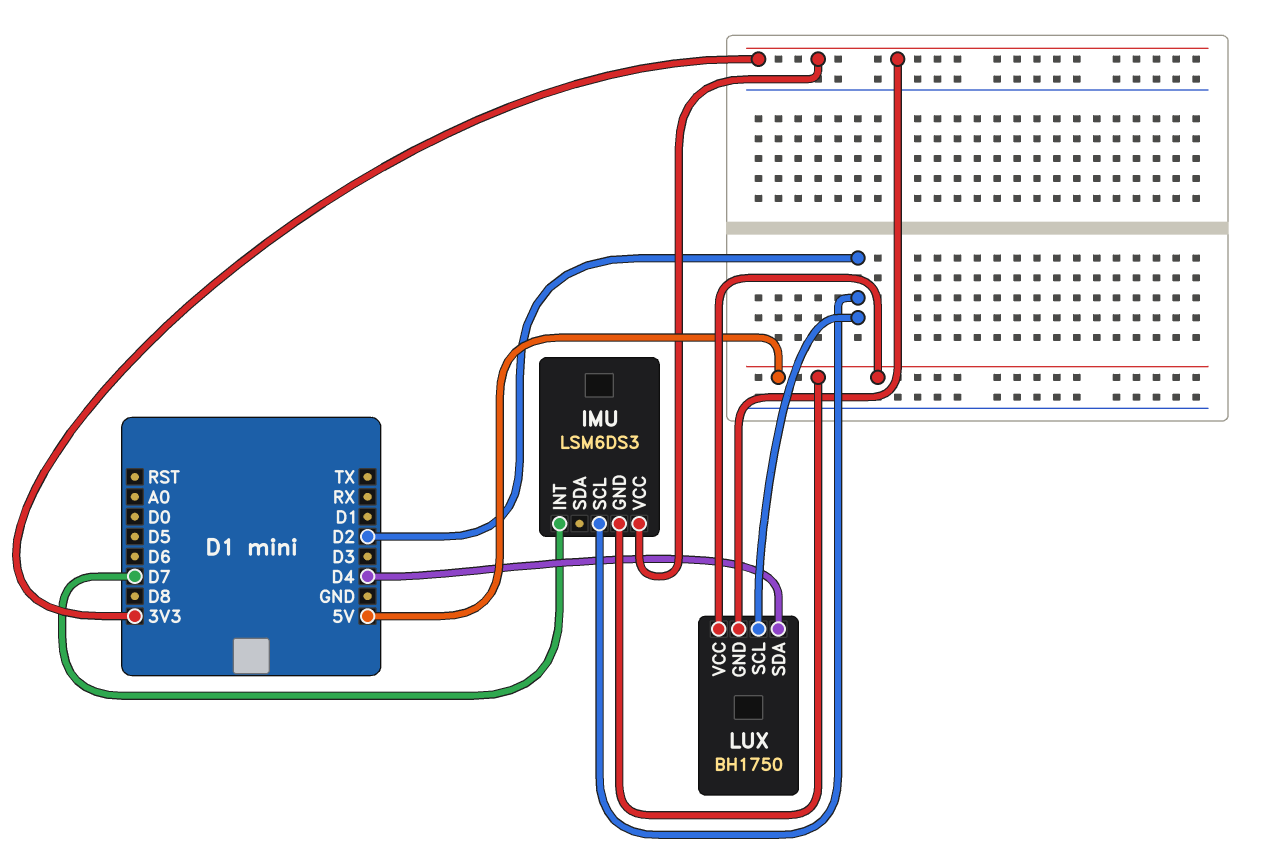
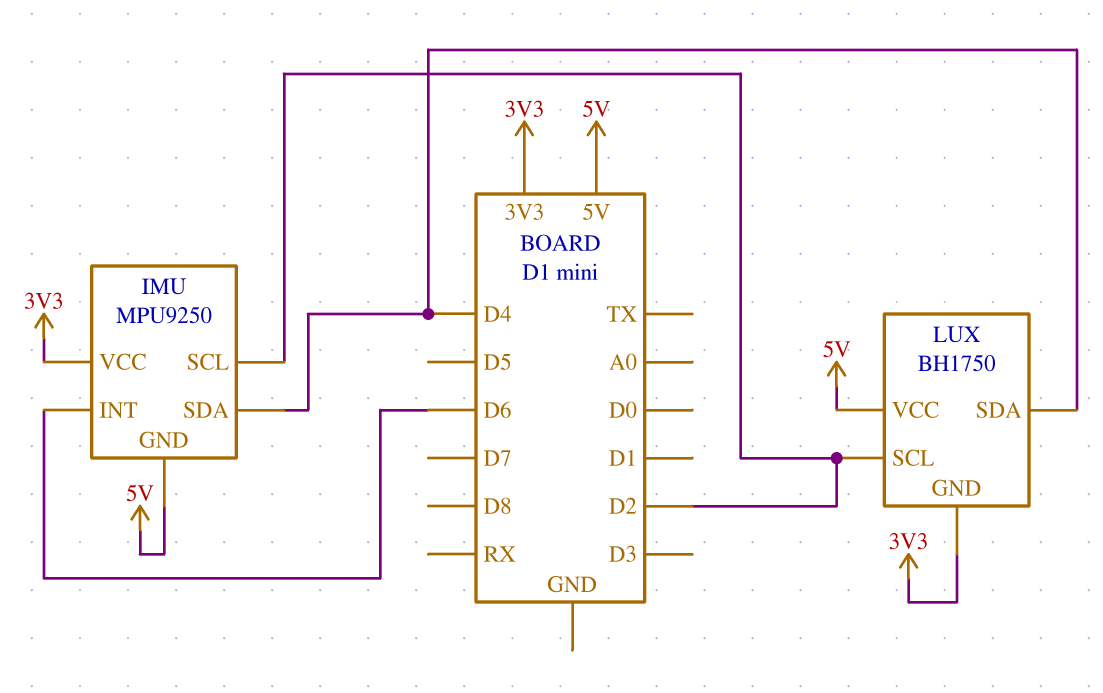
IMU: LSM6DS3 -> MPU9250
IMU pin INT: D7 -> D6
IMU pin SDA: none -> D4

